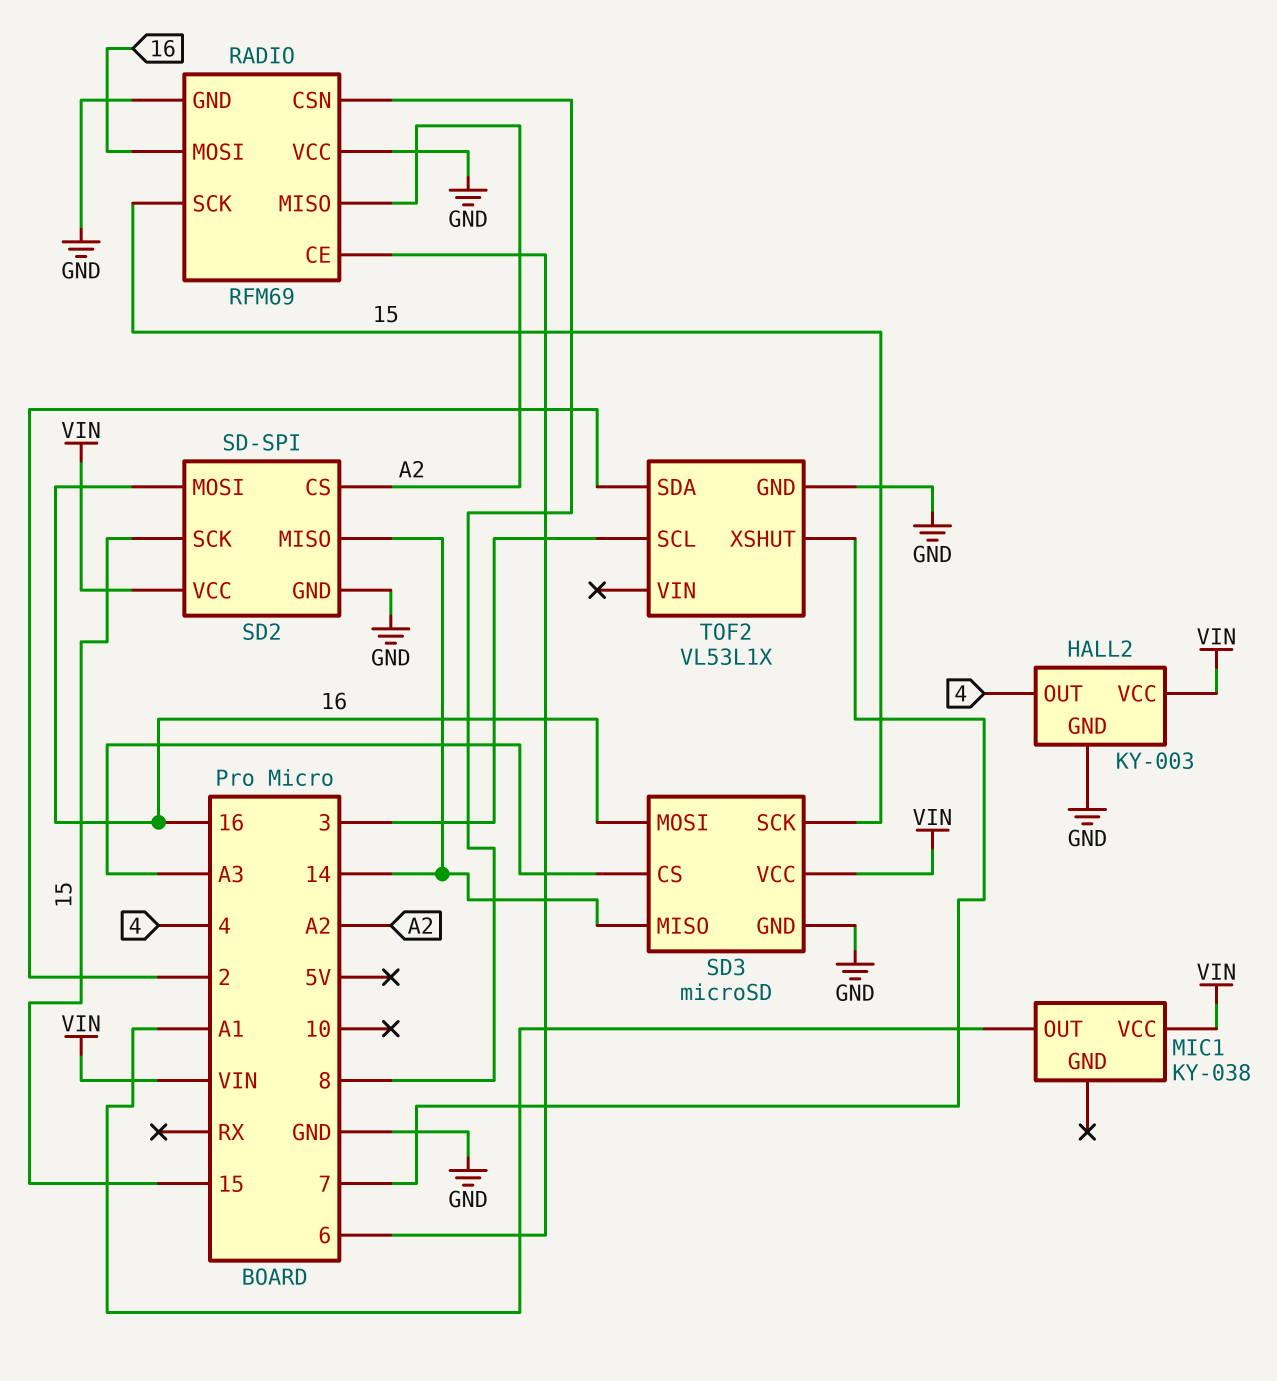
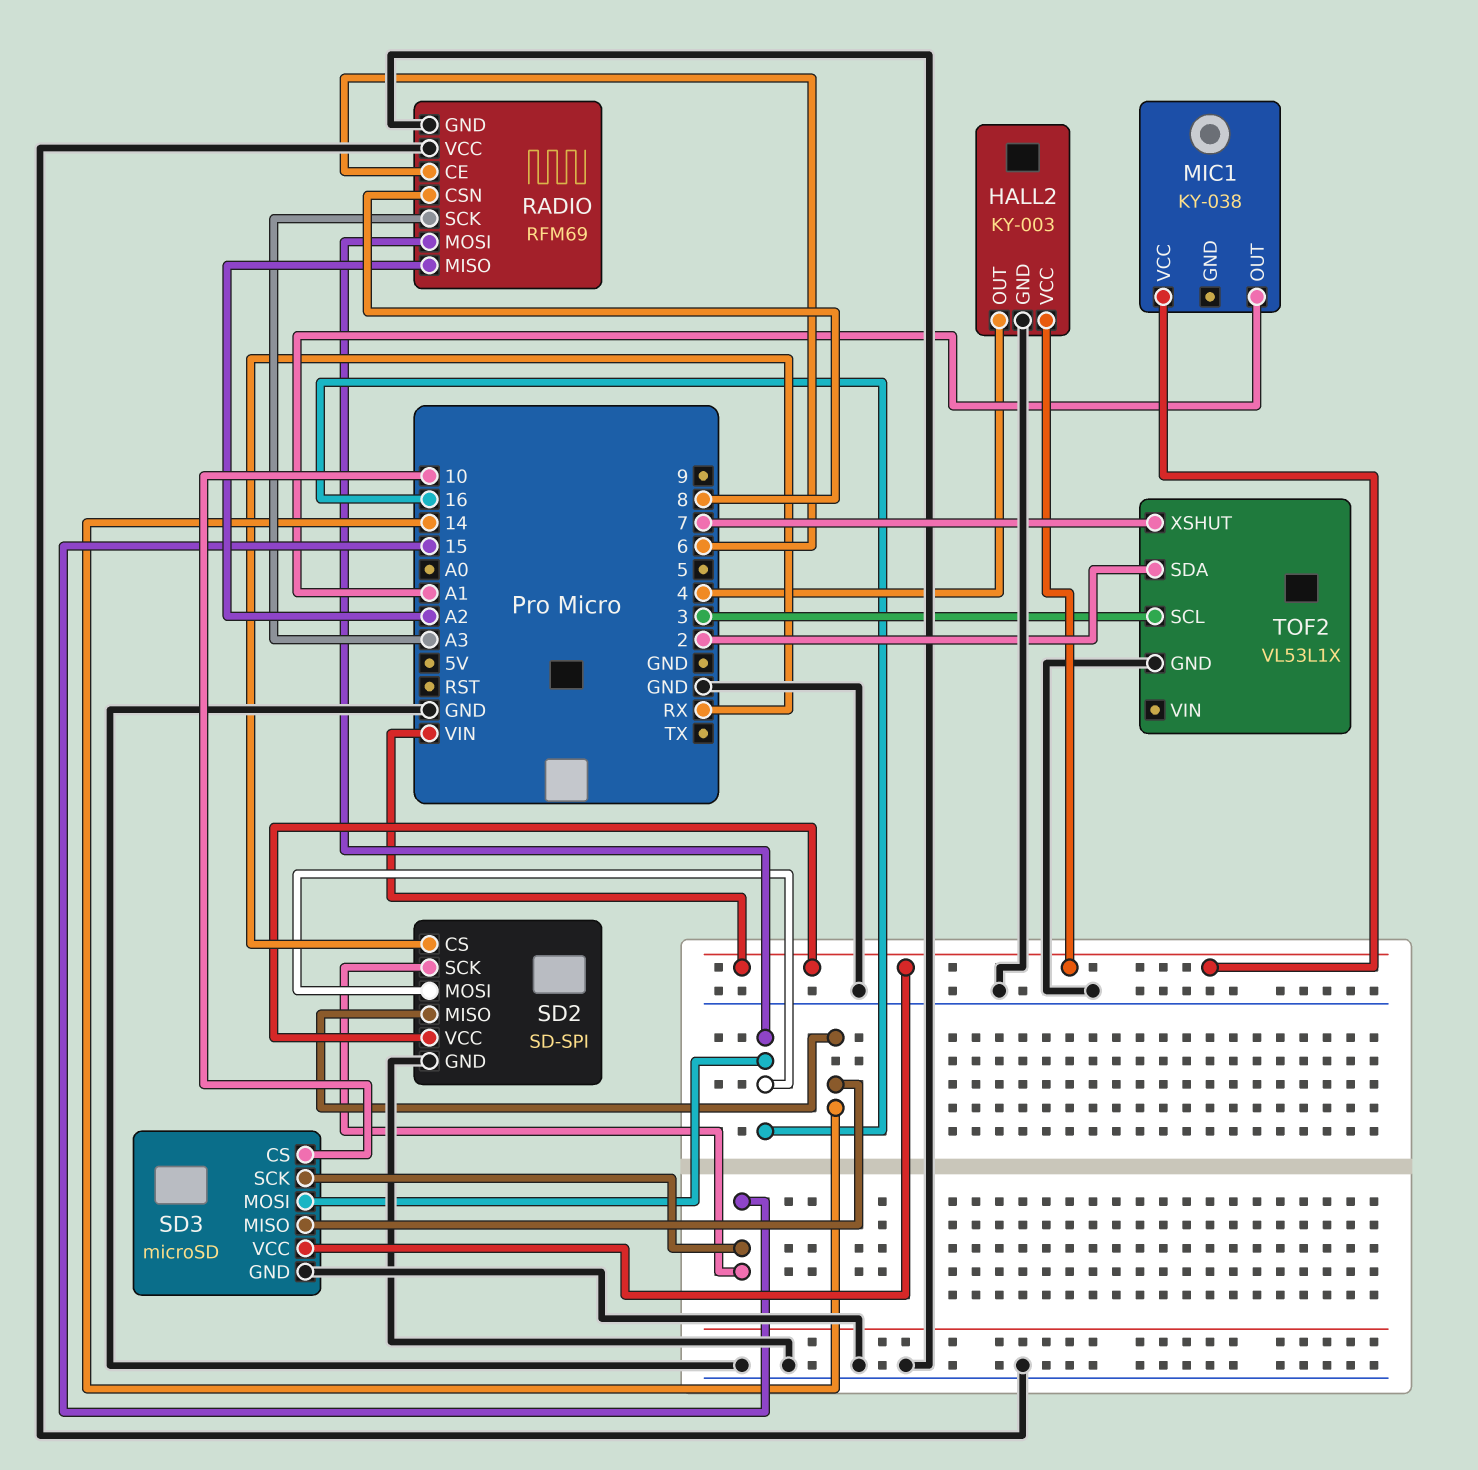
RADIO pin SCK: 15 -> A3
SD2 pin CS: A2 -> RX
SD3 pin CS: A3 -> 10

